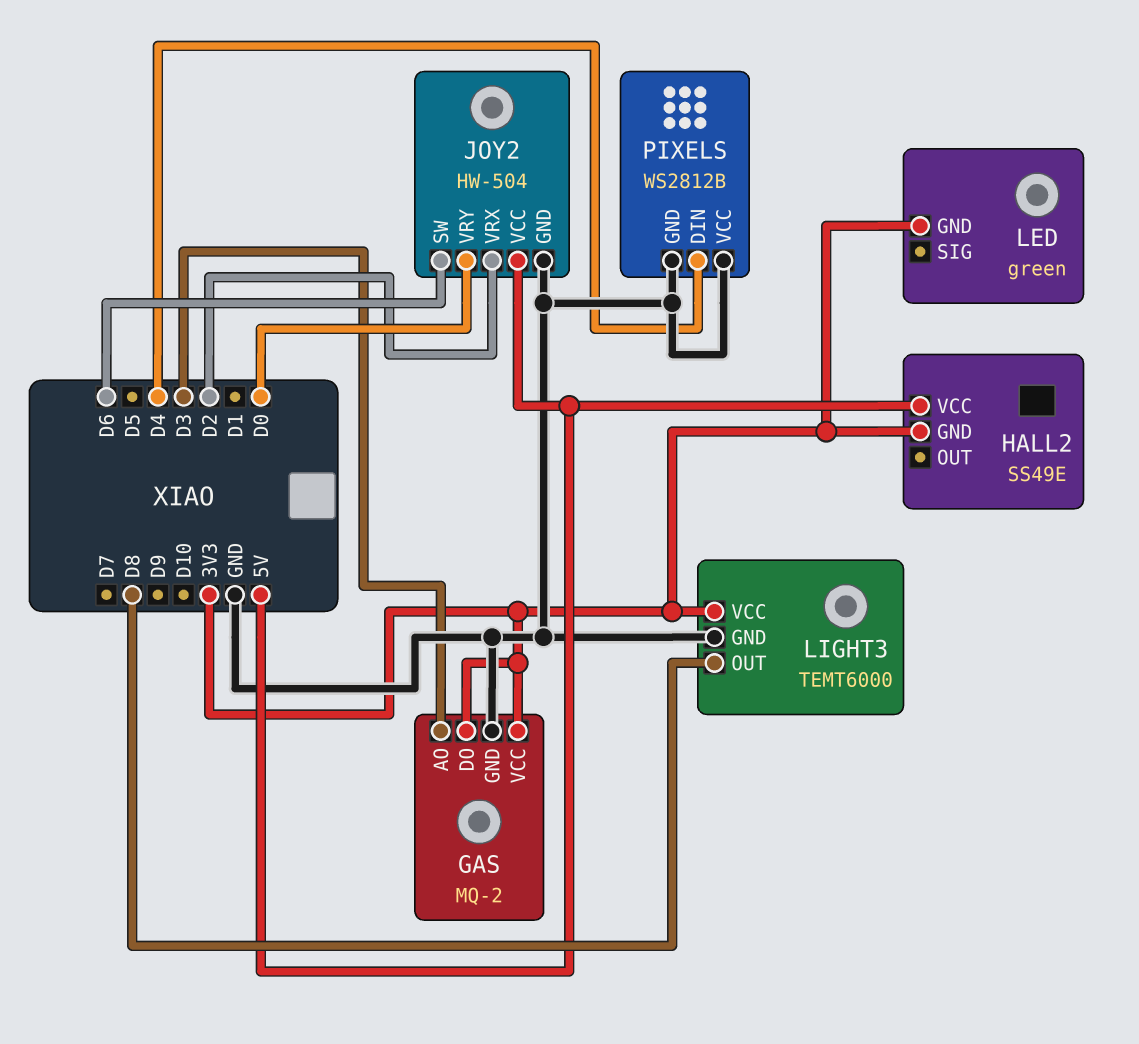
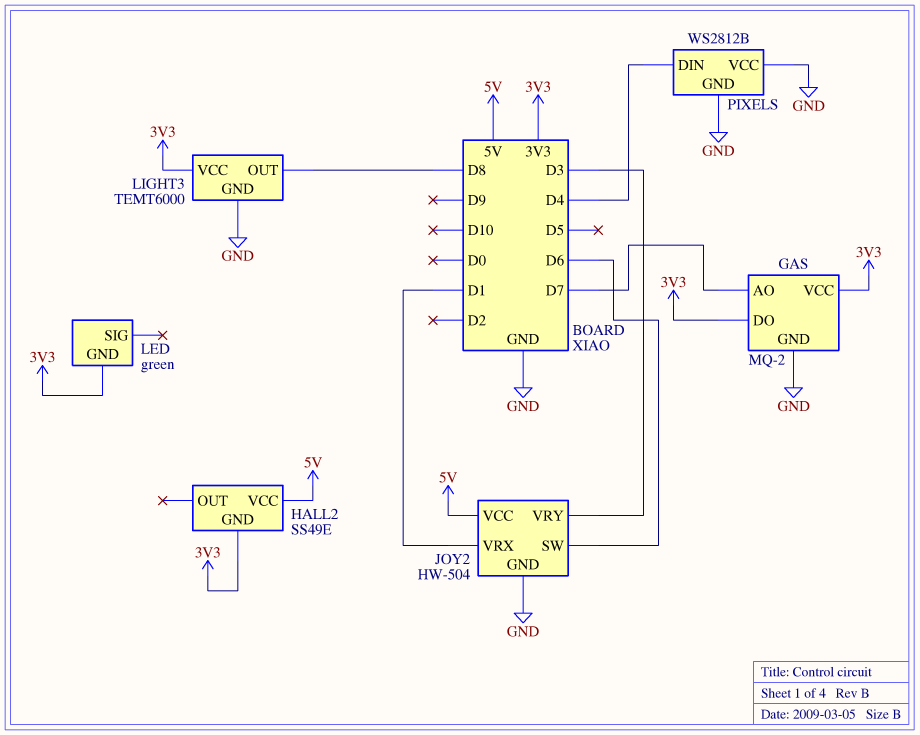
GAS pin AO: D3 -> D7
JOY2 pin VRX: D2 -> D1
JOY2 pin VRY: D0 -> D3

